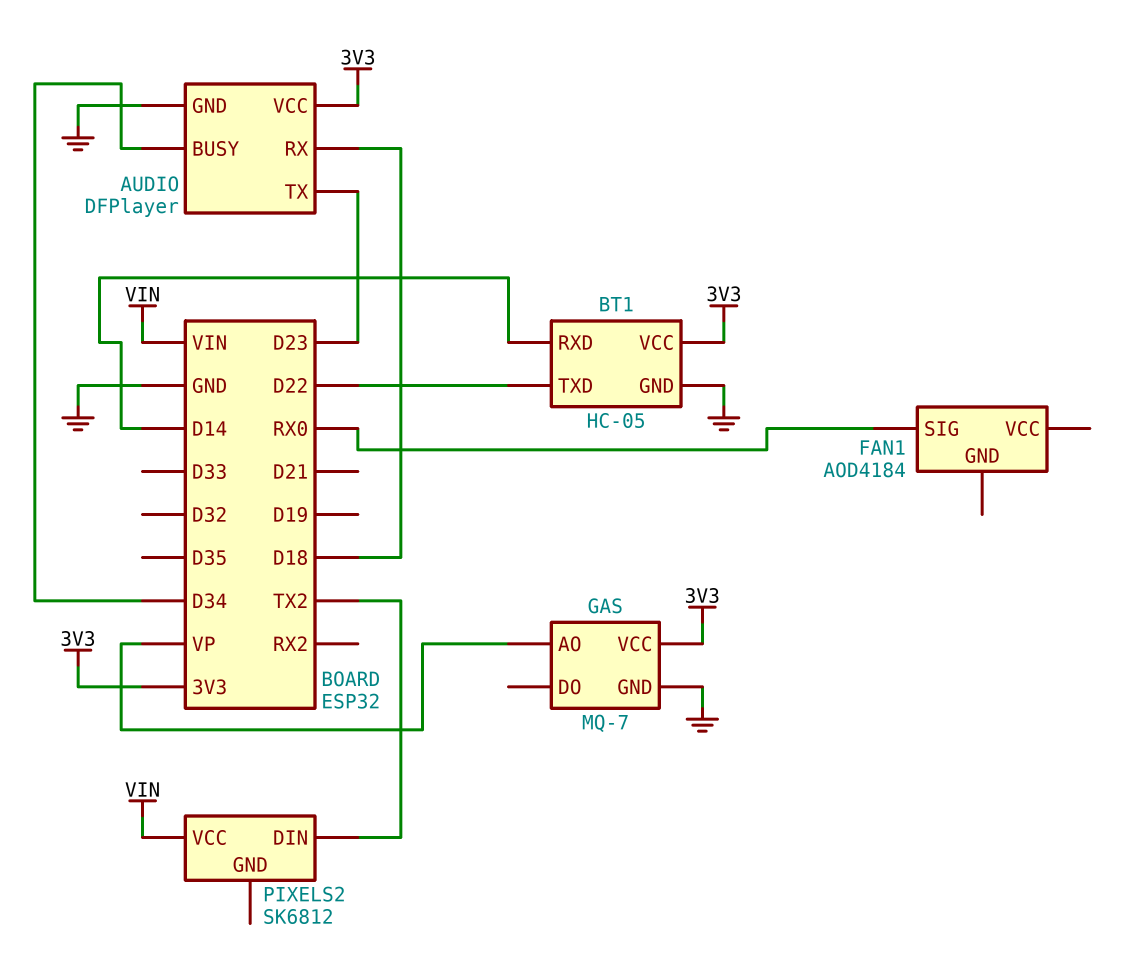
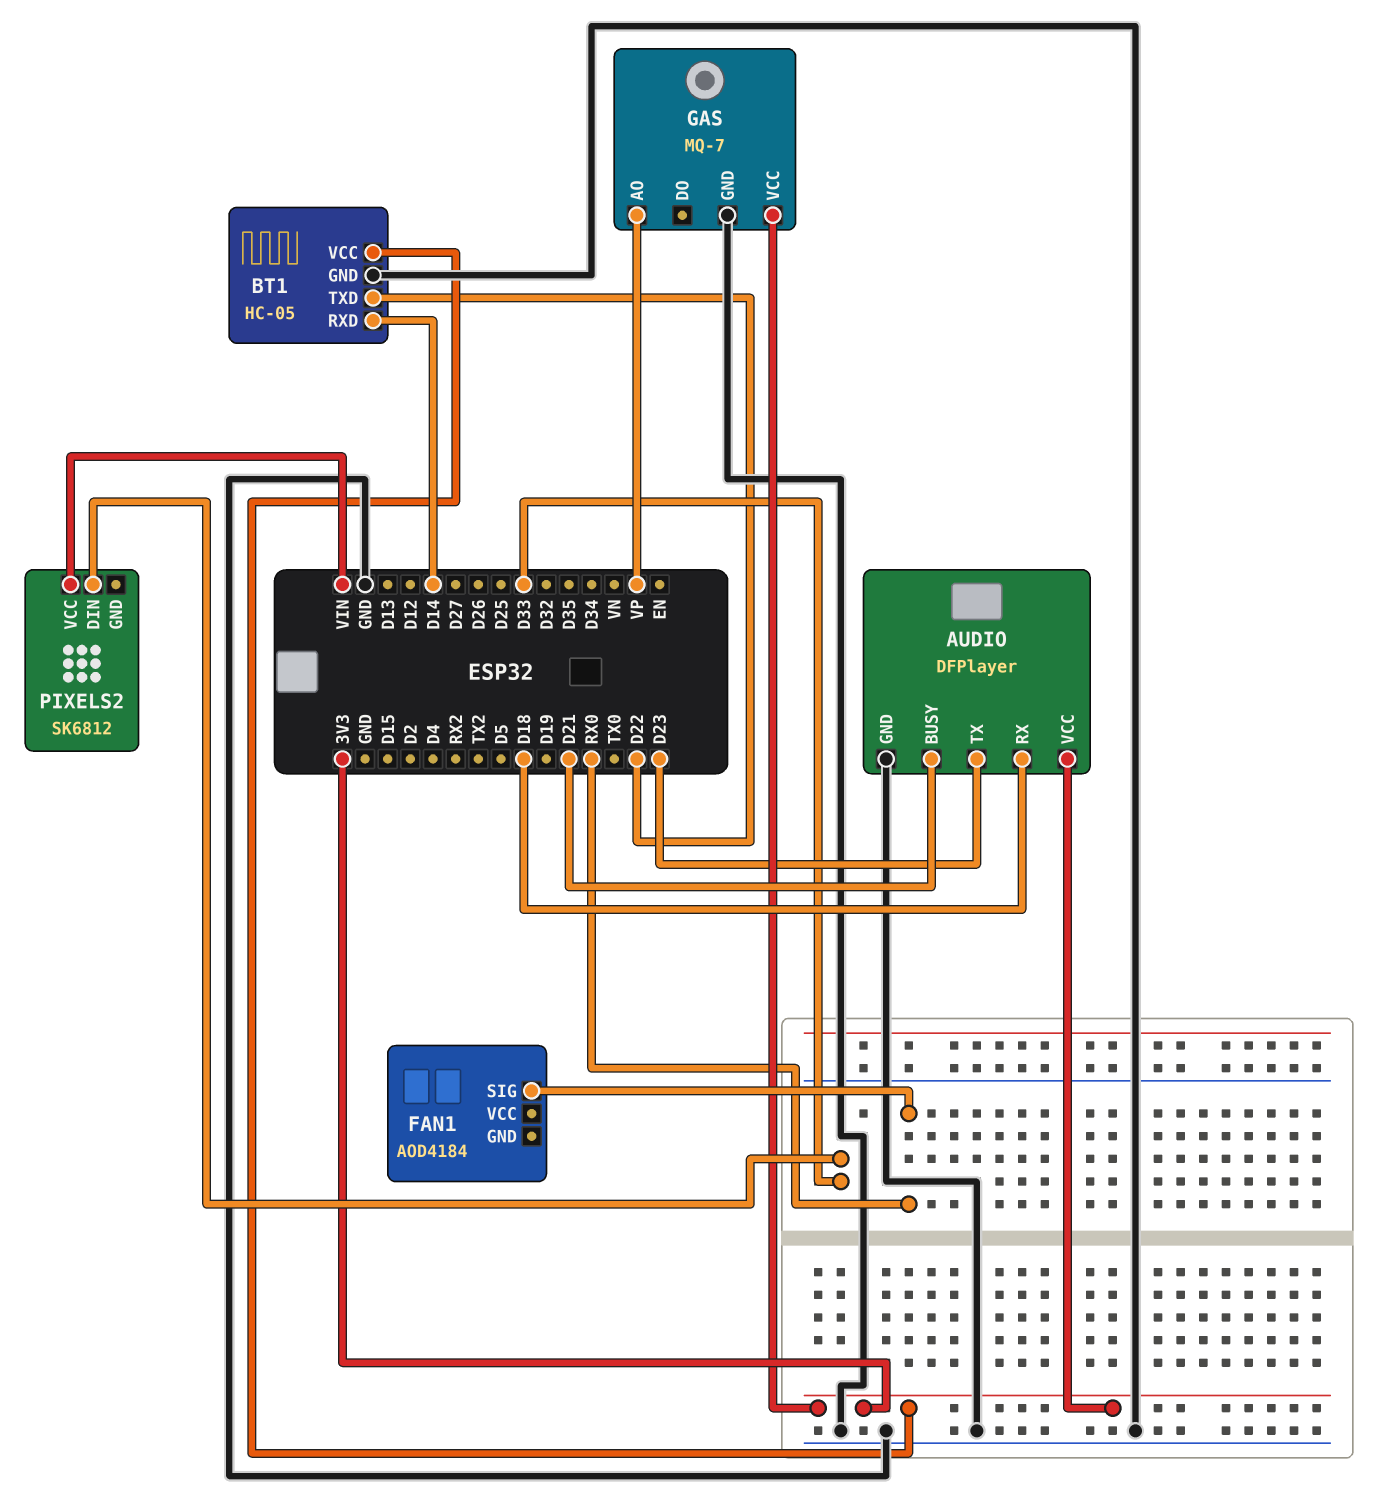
AUDIO pin BUSY: D34 -> D21
PIXELS2 pin DIN: TX2 -> D33

